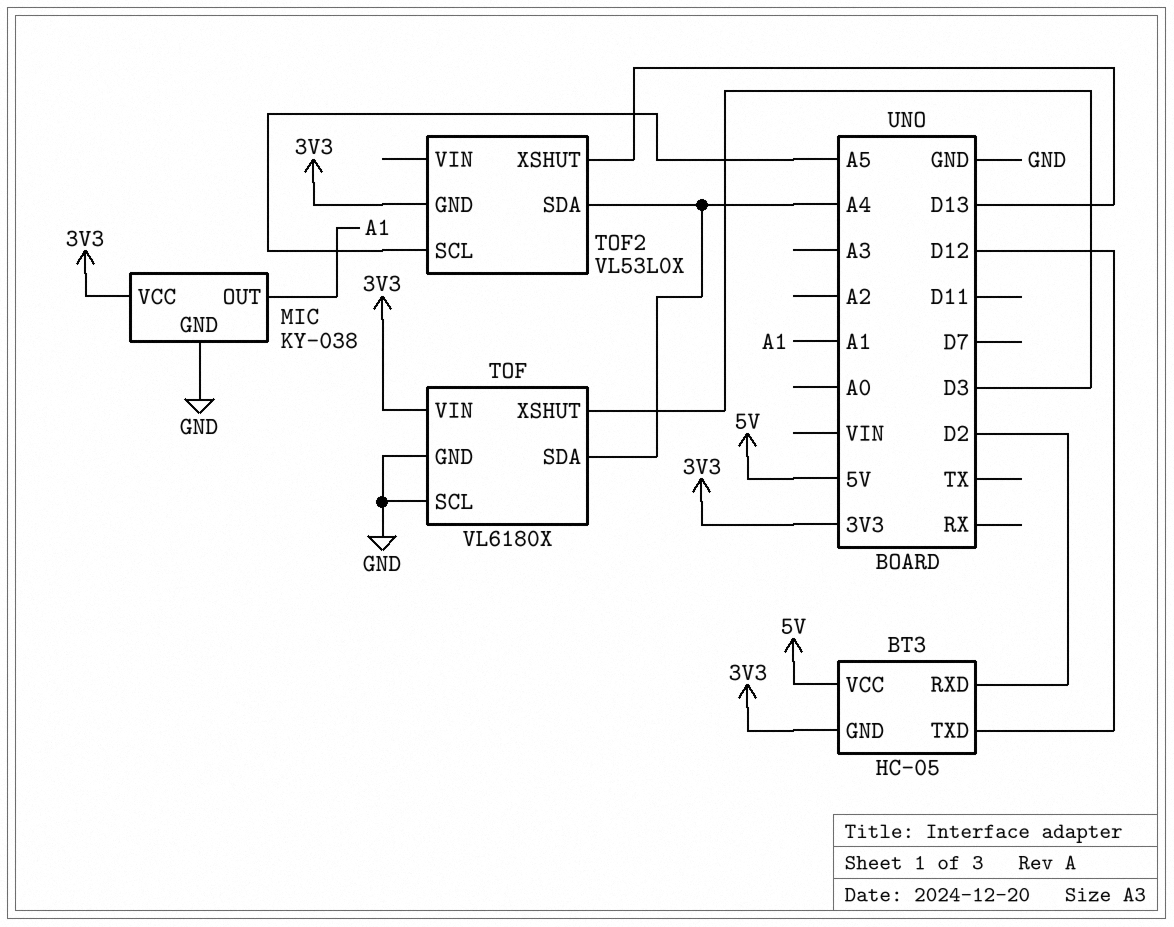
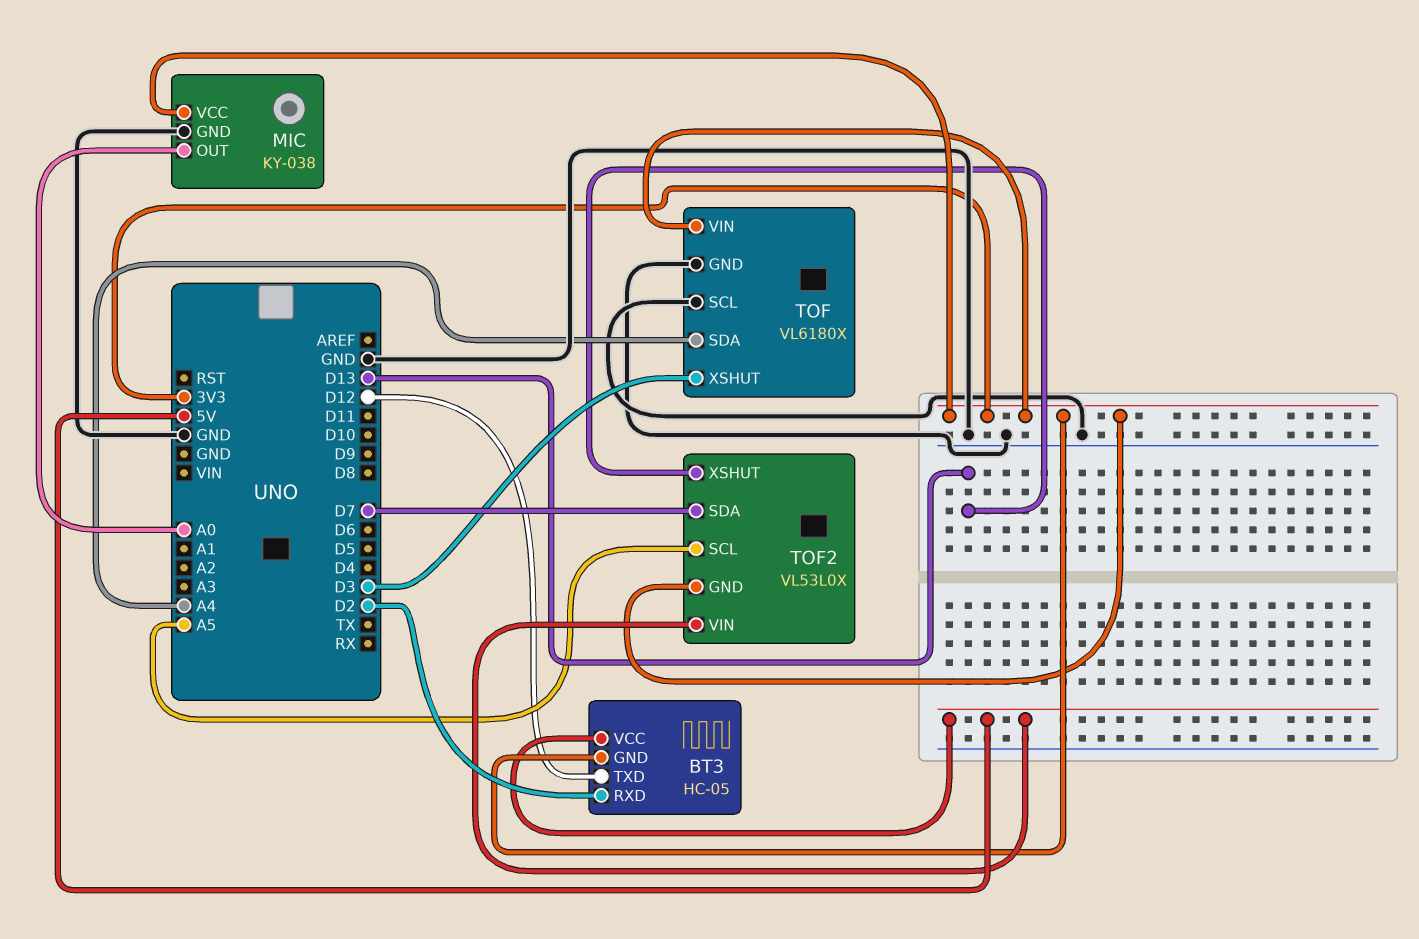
MIC pin OUT: A1 -> A0
TOF2 pin SDA: A4 -> D7
TOF2 pin VIN: none -> 5V

